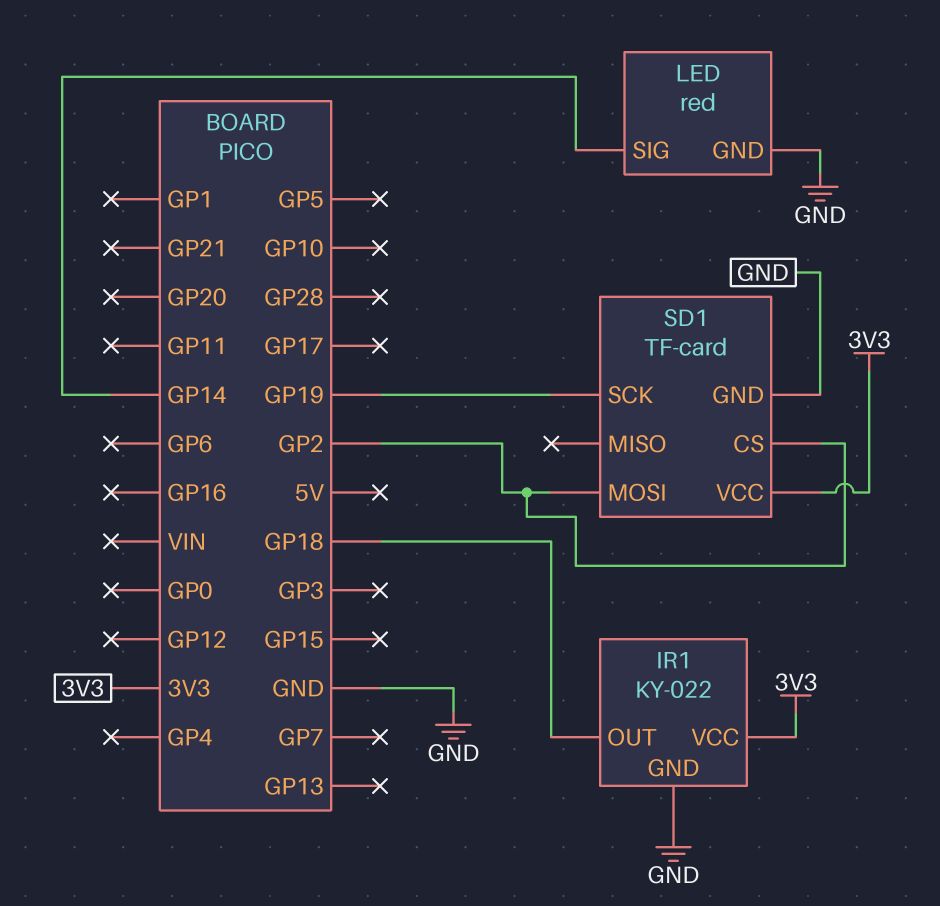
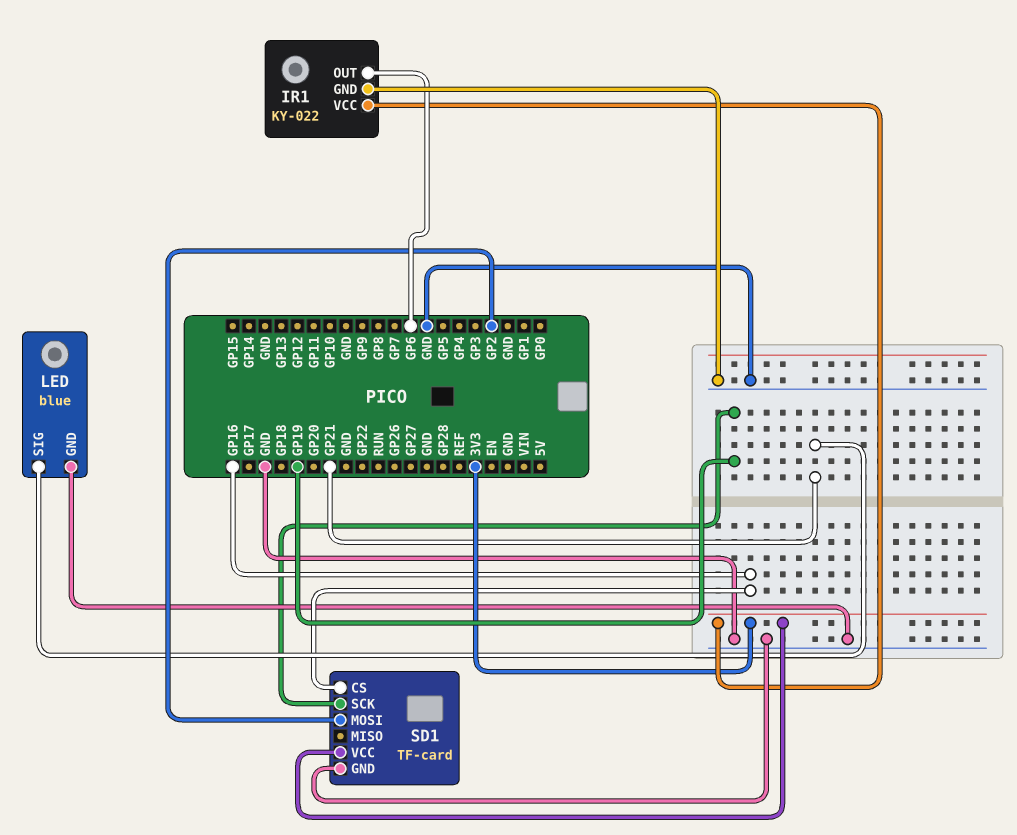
IR1 pin OUT: GP18 -> GP6
LED: red -> blue
LED pin SIG: GP14 -> GP21
SD1 pin CS: GP2 -> GP16

